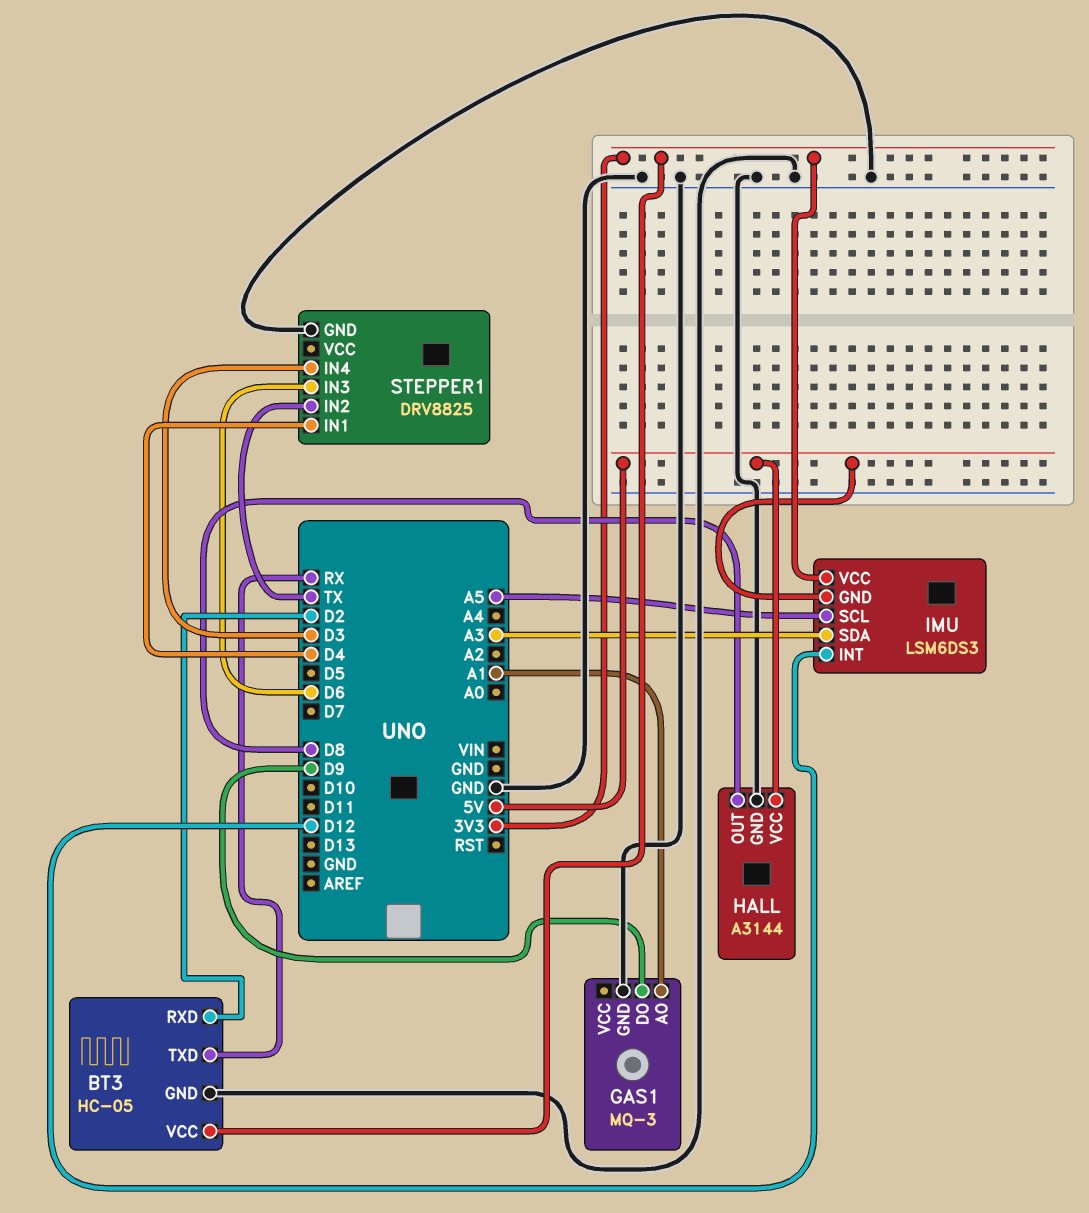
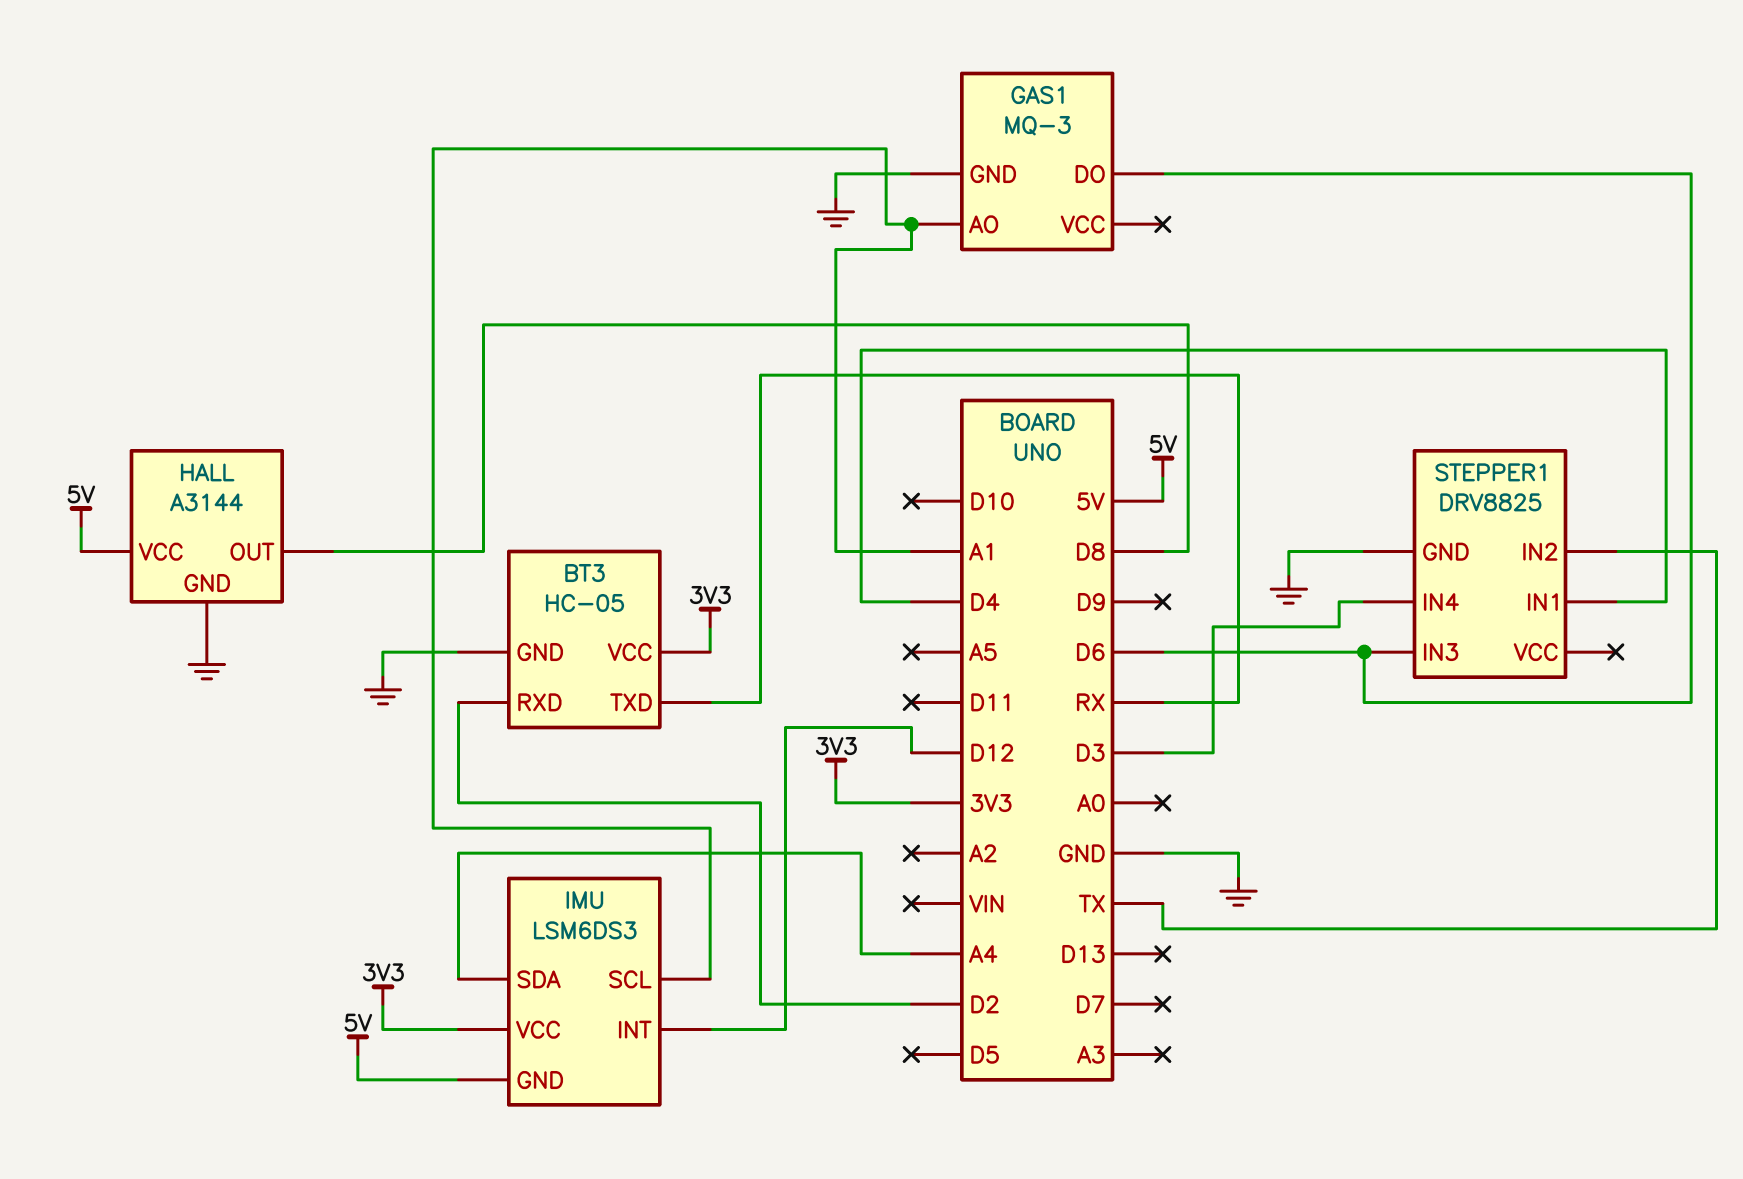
GAS1 pin DO: D9 -> D6
IMU pin SCL: A5 -> A1
IMU pin SDA: A3 -> A4

